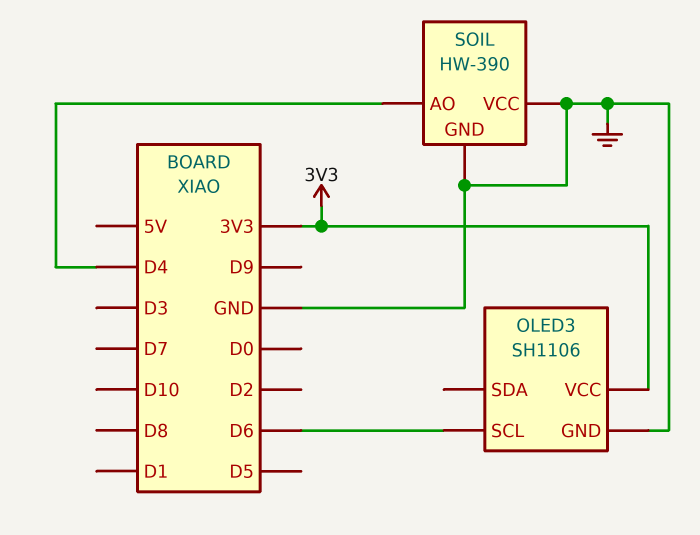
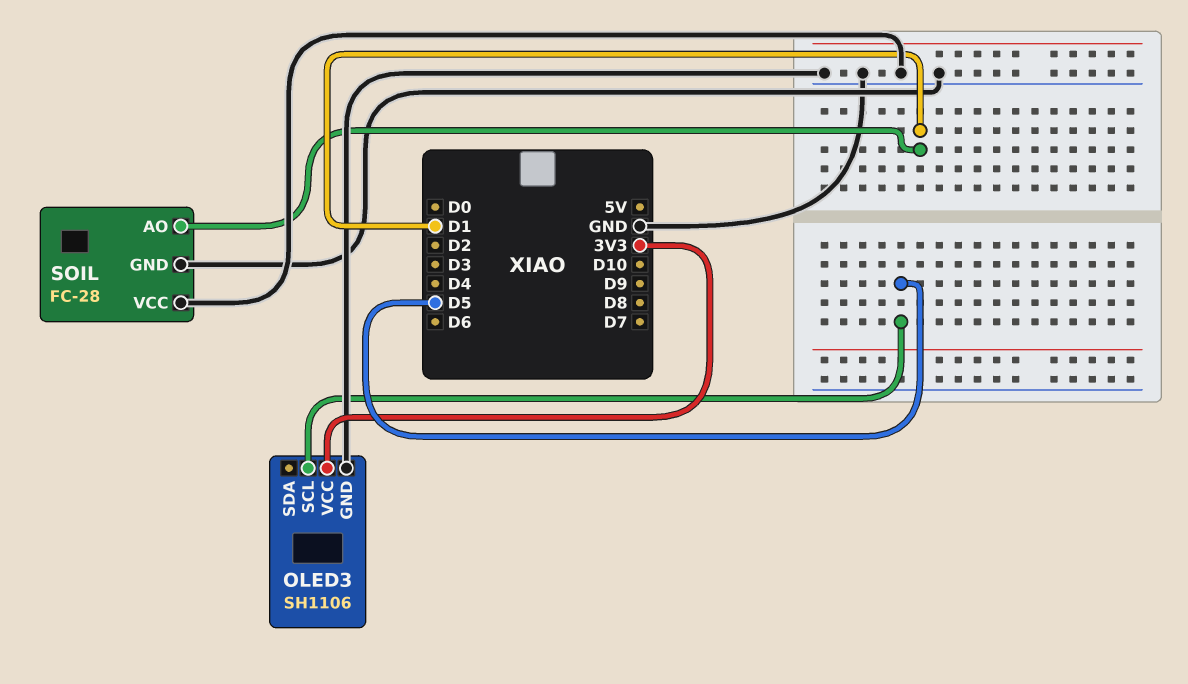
OLED3 pin SCL: D6 -> D5
SOIL: HW-390 -> FC-28
SOIL pin AO: D4 -> D1

